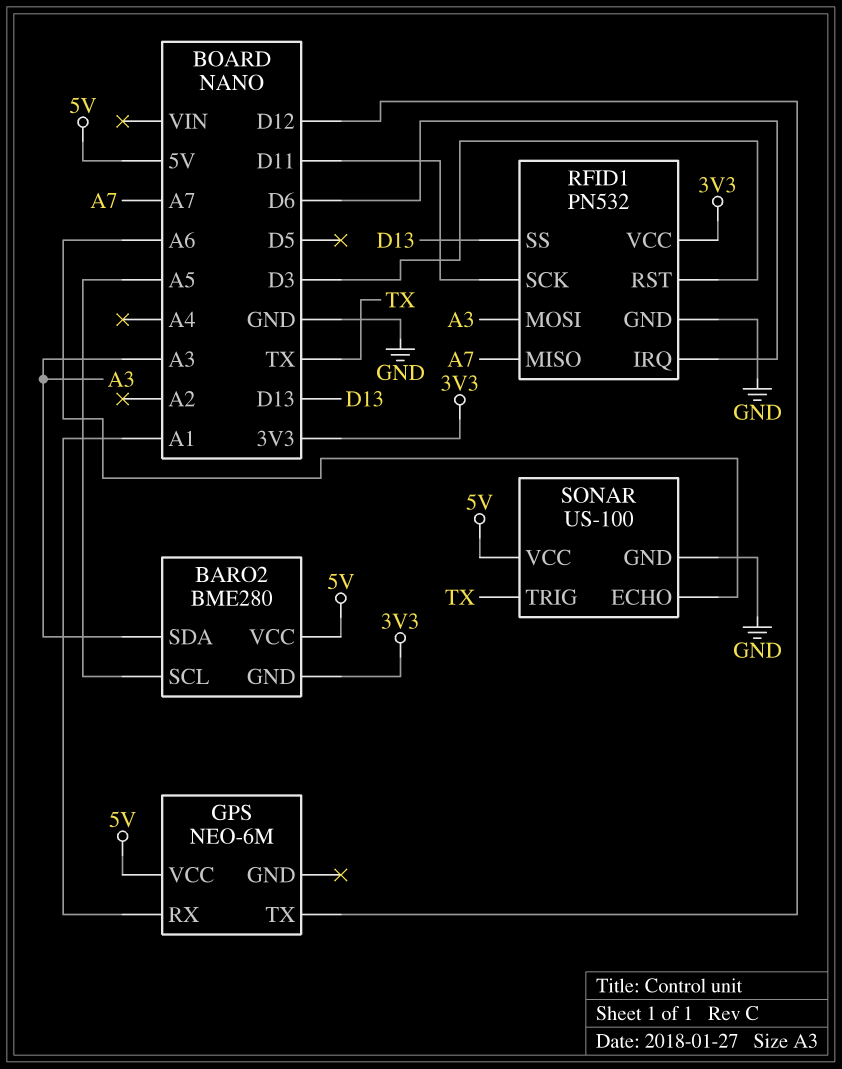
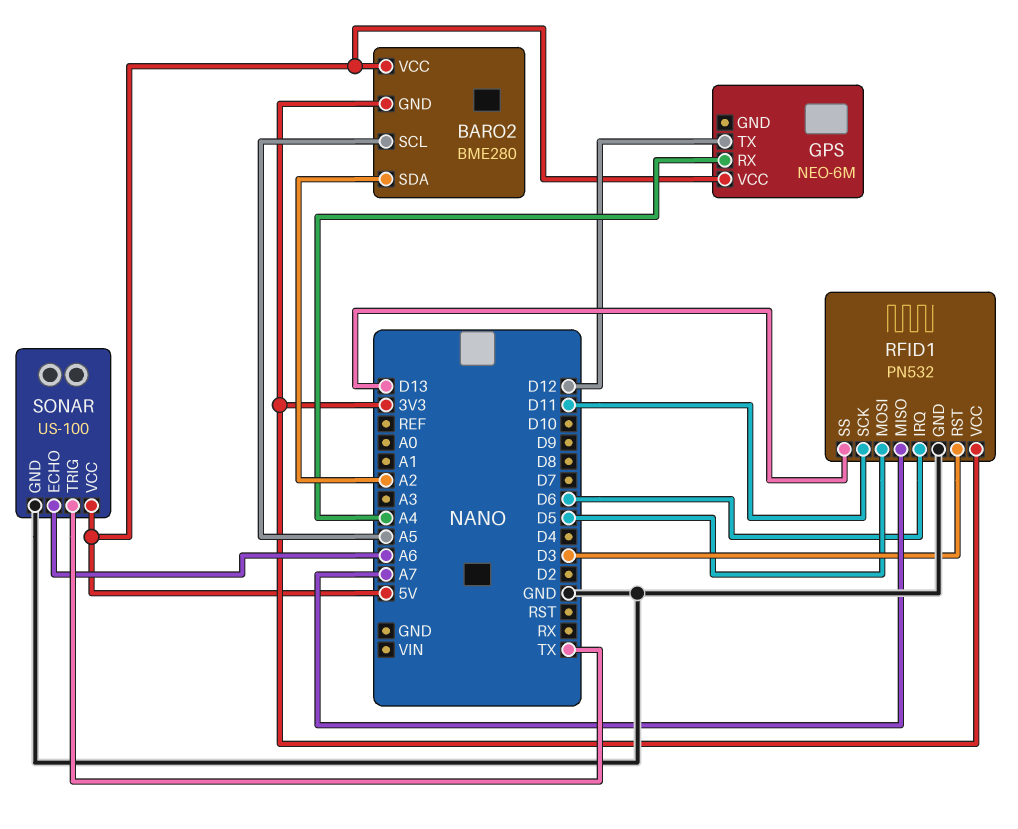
BARO2 pin SDA: A3 -> A2
GPS pin RX: A1 -> A4
RFID1 pin MOSI: A3 -> D5

